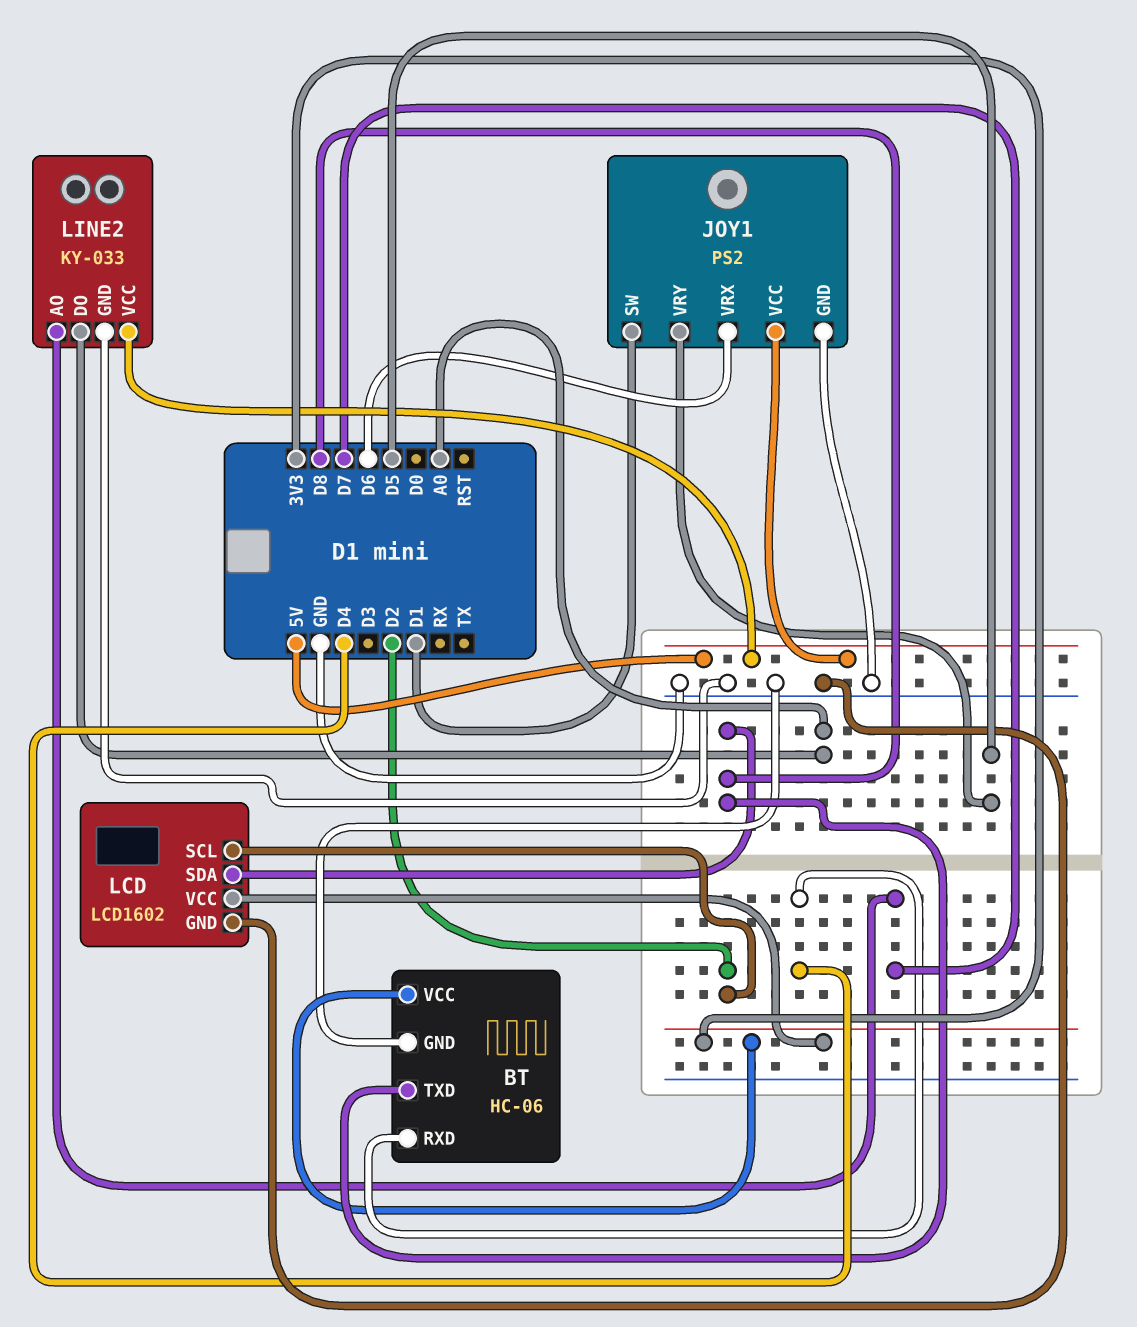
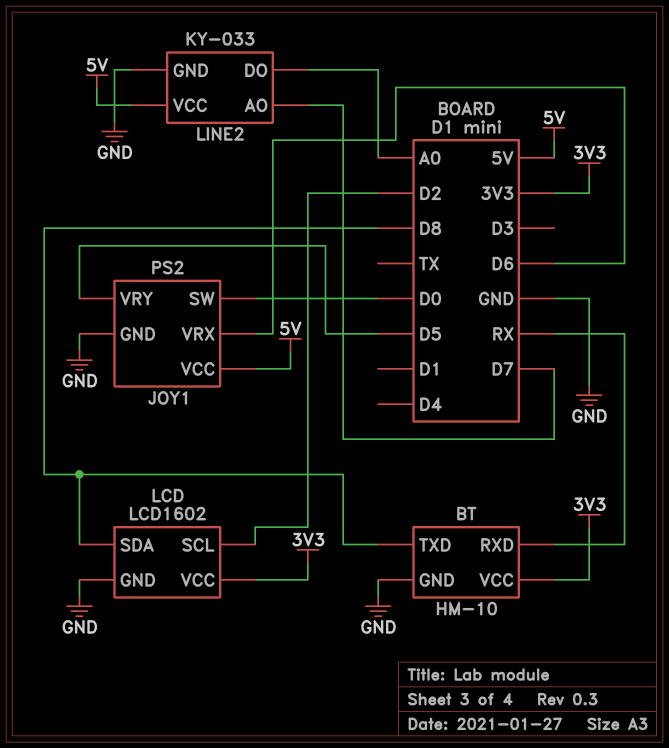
BT: HC-06 -> HM-10
BT pin RXD: D4 -> RX
JOY1 pin SW: D1 -> D0

